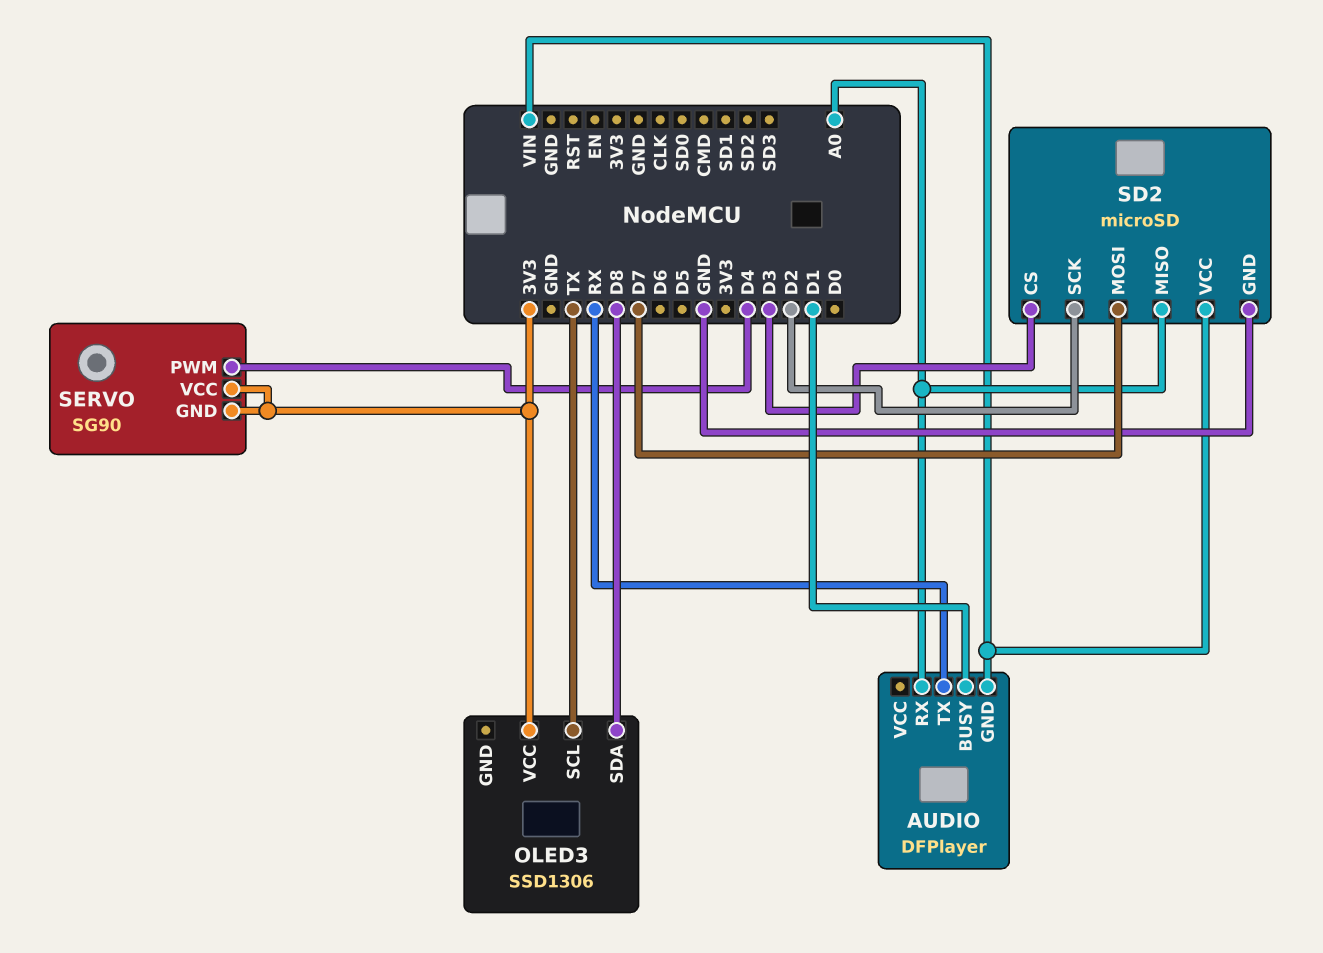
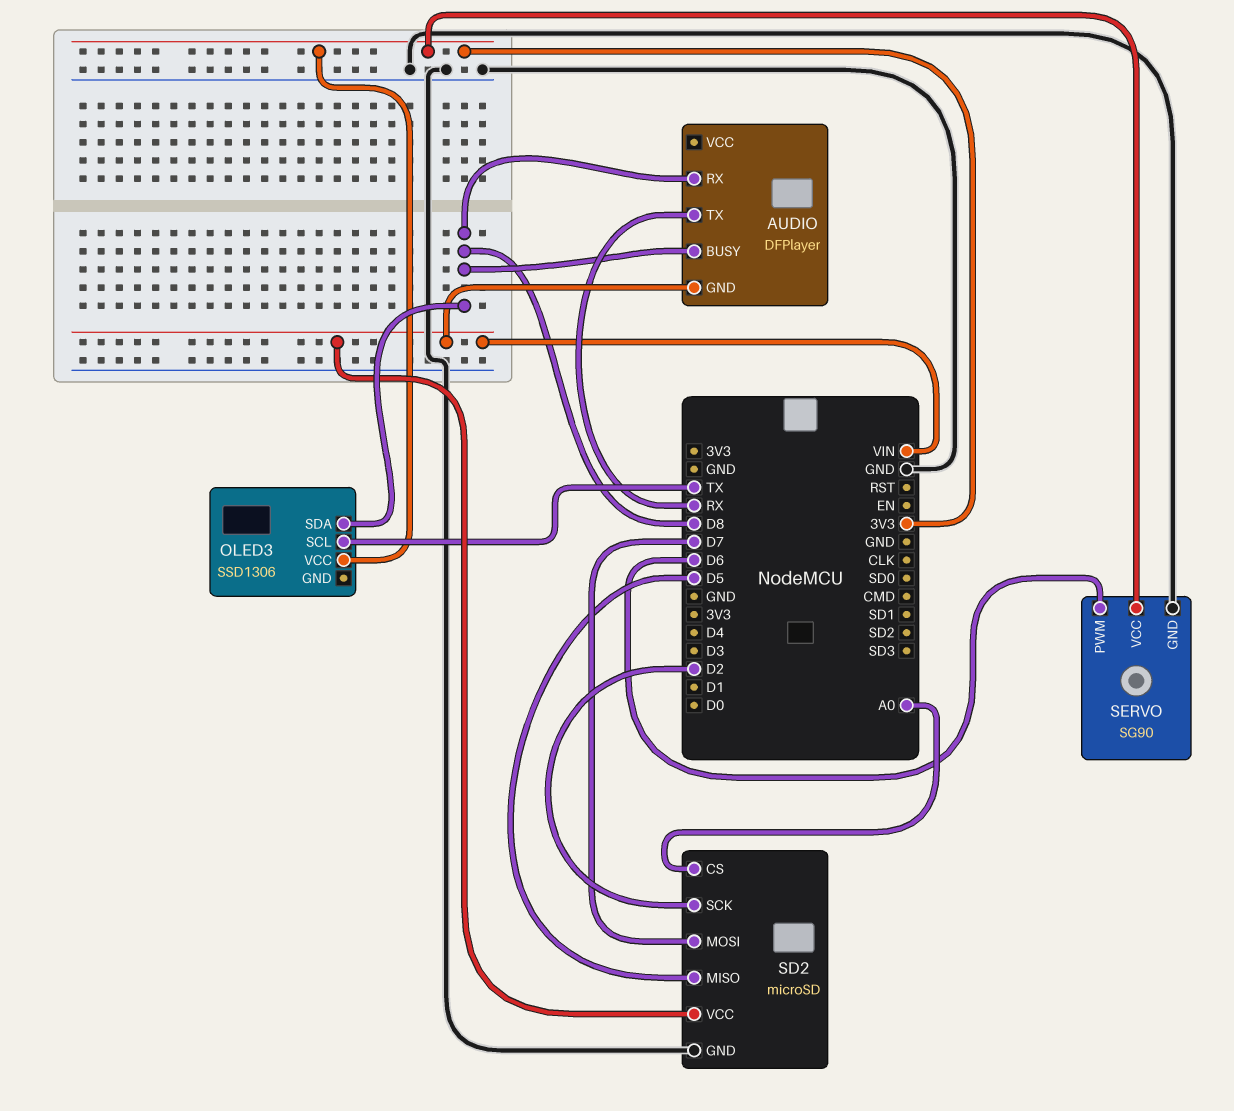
AUDIO pin BUSY: D1 -> D8
AUDIO pin RX: A0 -> D8
SD2 pin CS: D3 -> A0
SD2 pin MISO: A0 -> D5
SERVO pin GND: 3V3 -> GND
SERVO pin PWM: D4 -> D6

